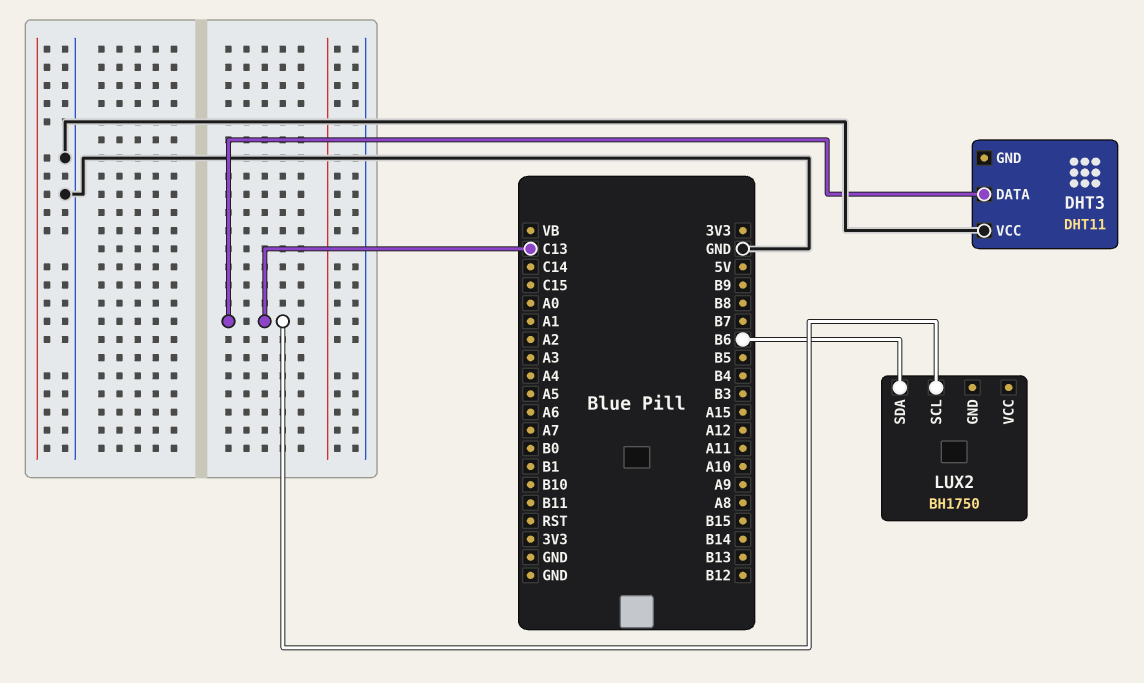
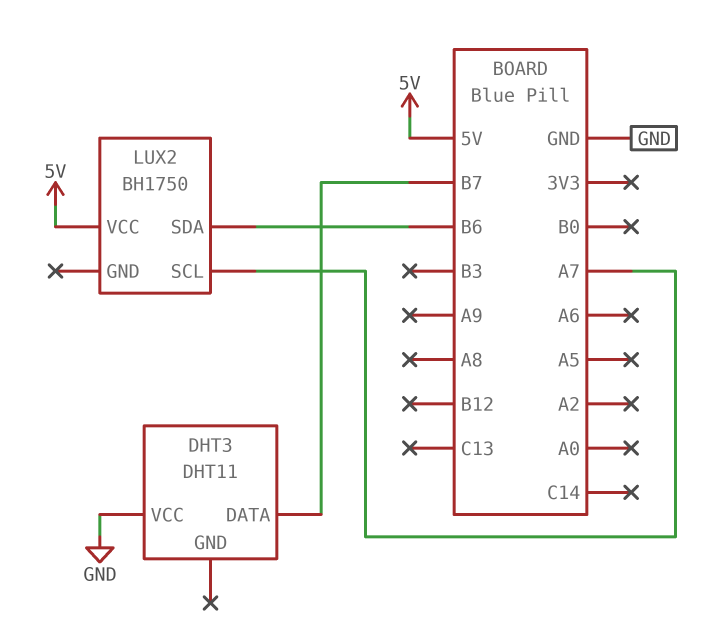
DHT3 pin DATA: C13 -> B7
LUX2 pin SCL: C13 -> A7
LUX2 pin VCC: none -> 5V

